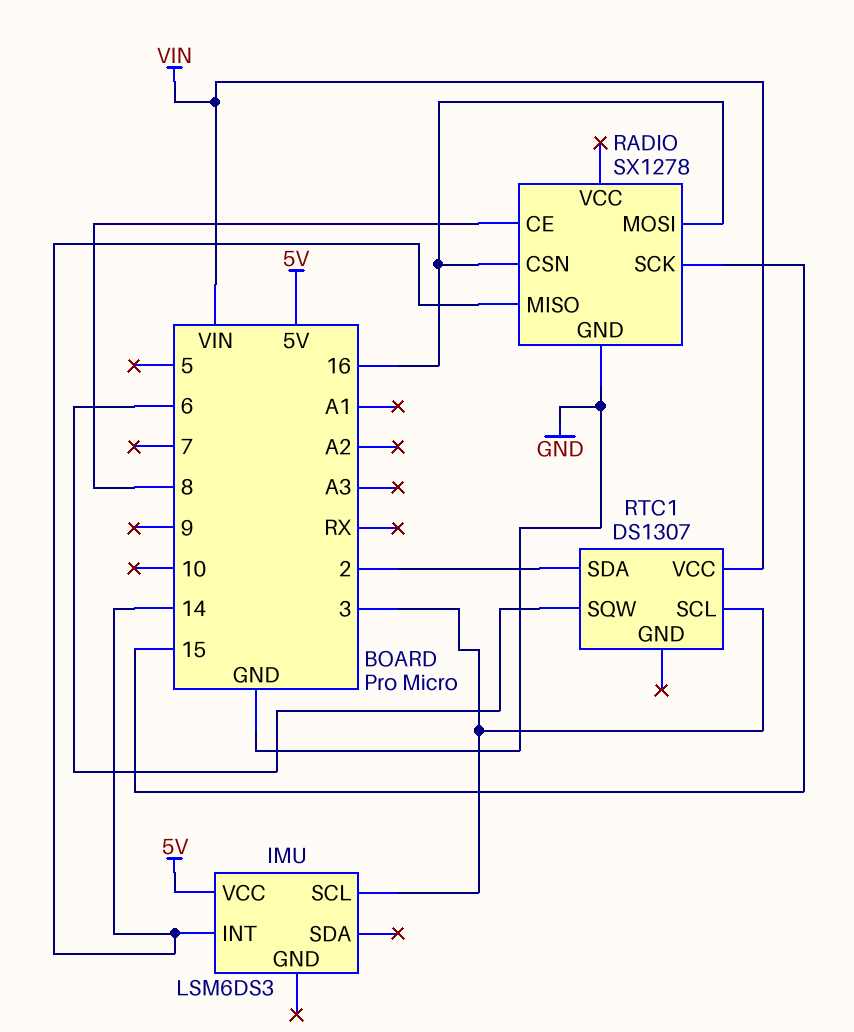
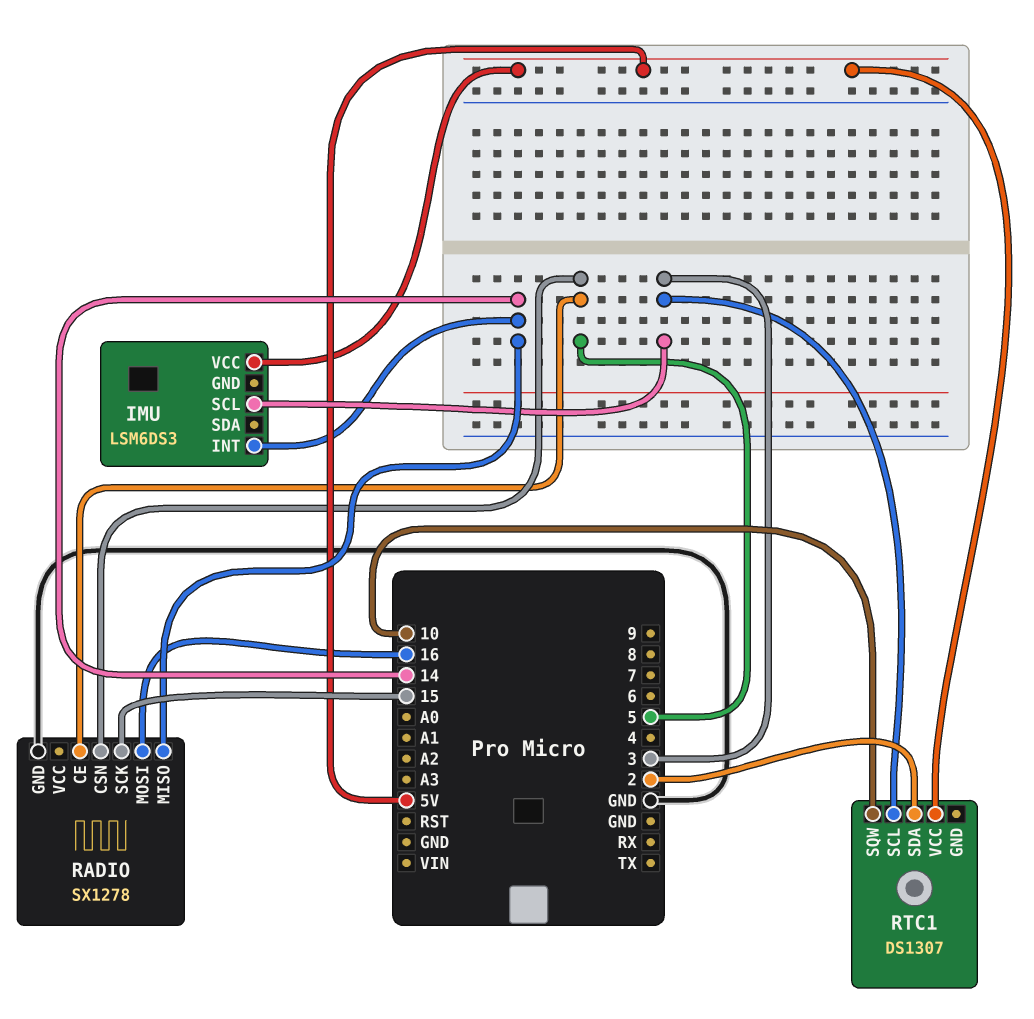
RADIO pin CE: 8 -> 5
RADIO pin CSN: 16 -> 5
RTC1 pin SQW: 6 -> 10
RTC1 pin VCC: VIN -> 5V

